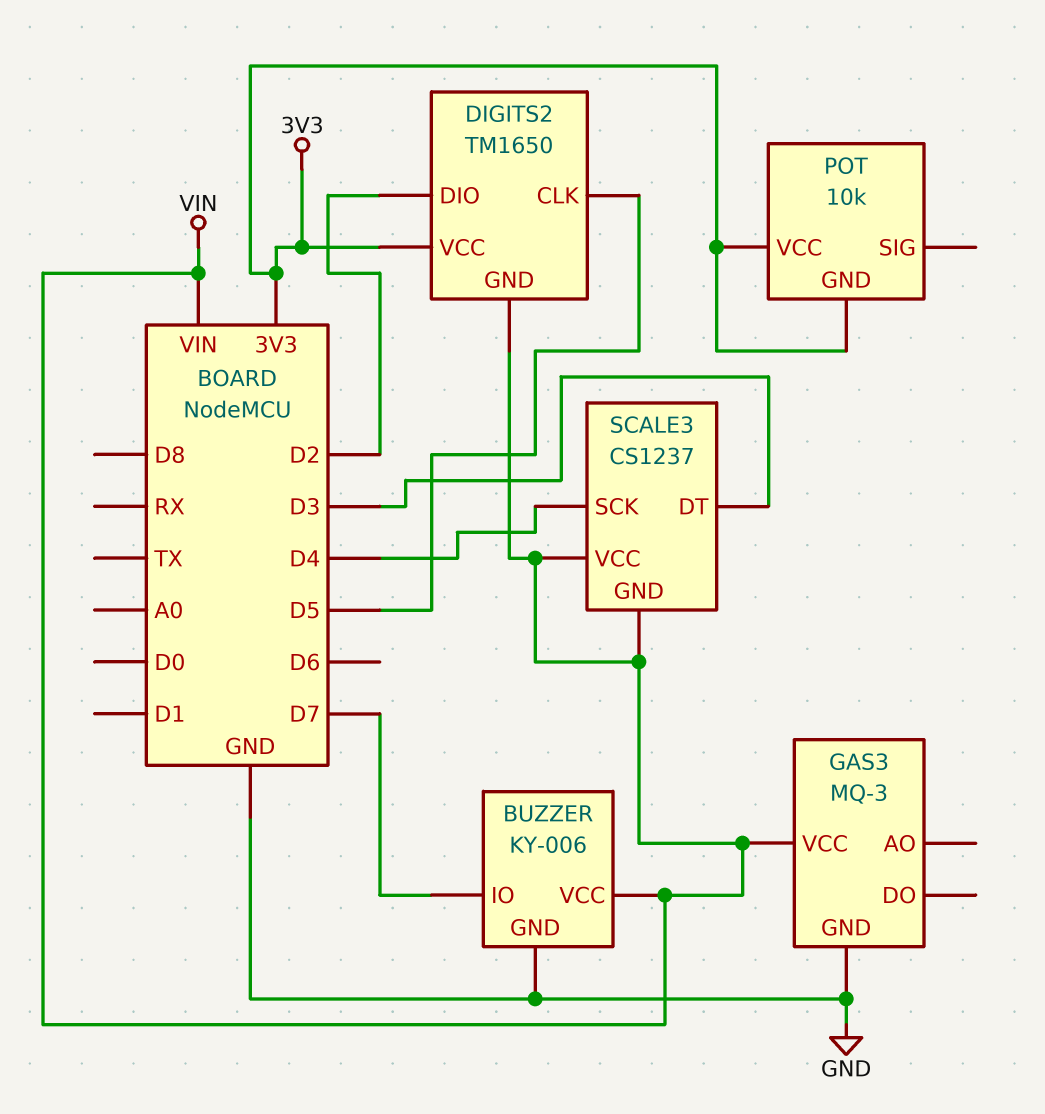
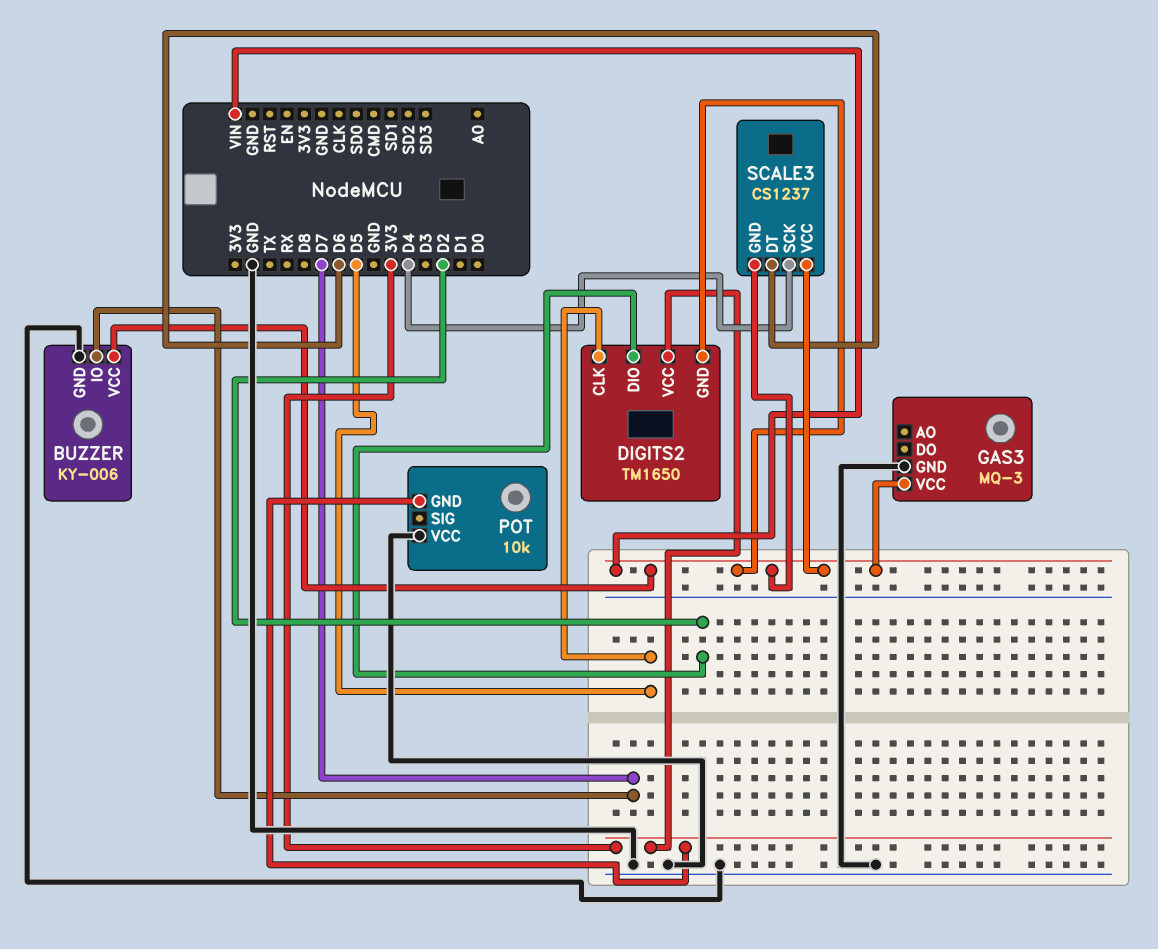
POT pin VCC: 3V3 -> GND
SCALE3 pin DT: D3 -> D6

